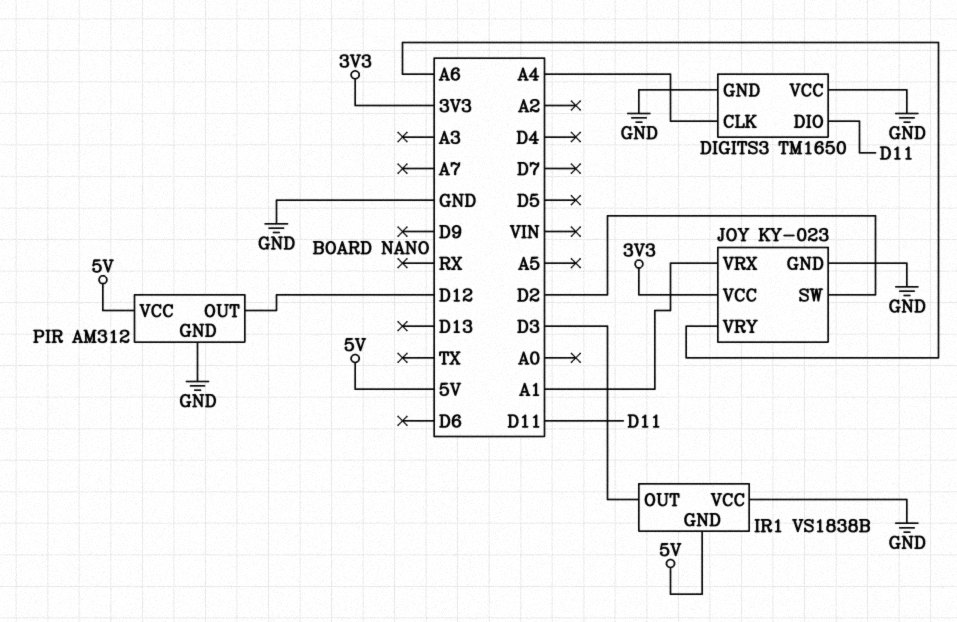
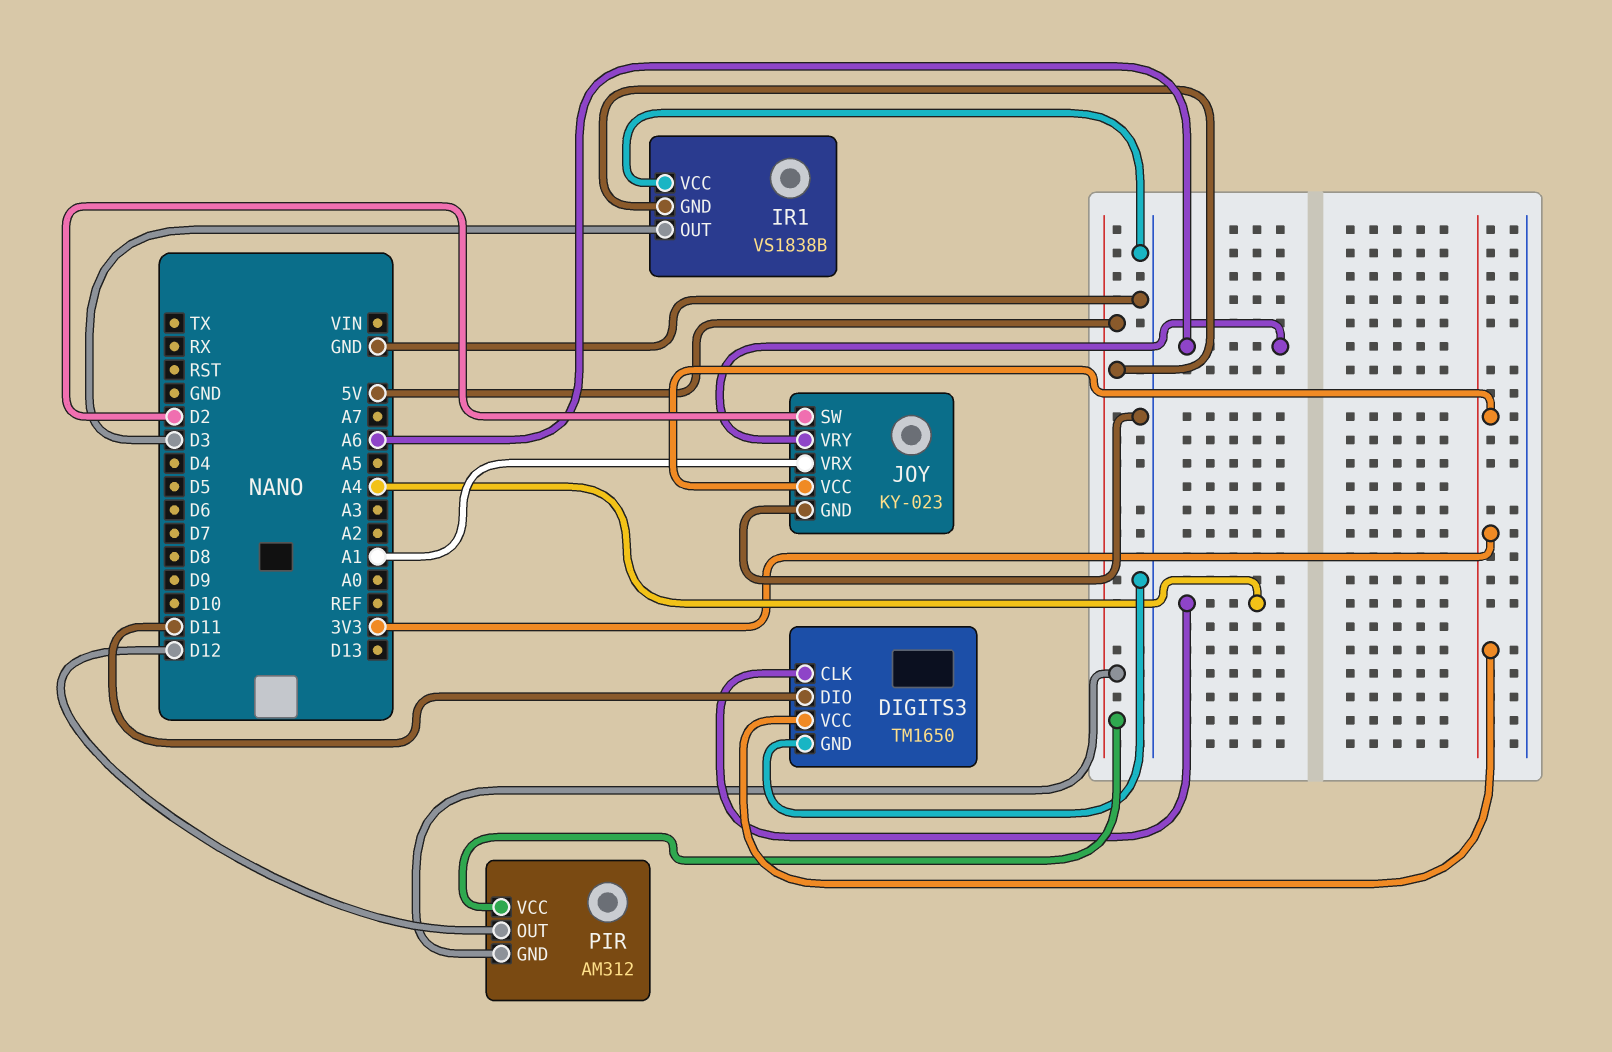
DIGITS3 pin VCC: GND -> 3V3
PIR pin GND: GND -> 5V

